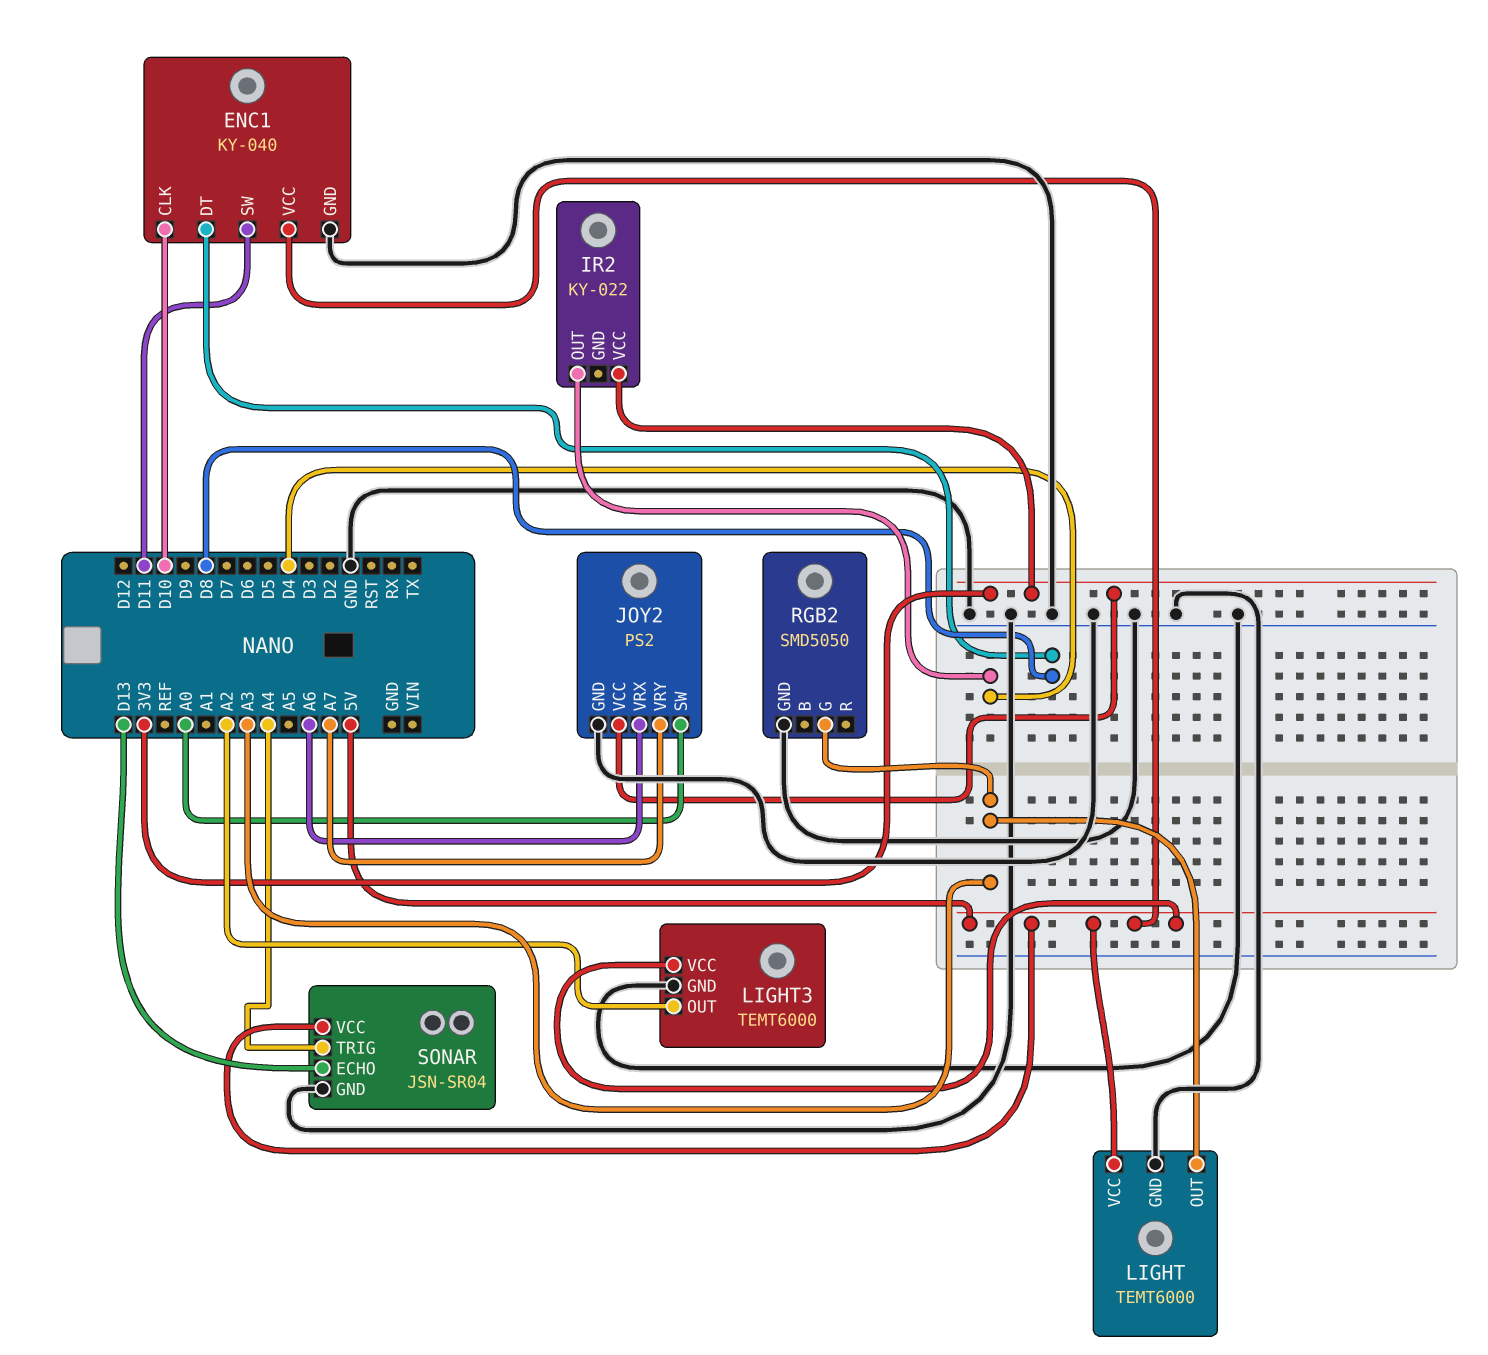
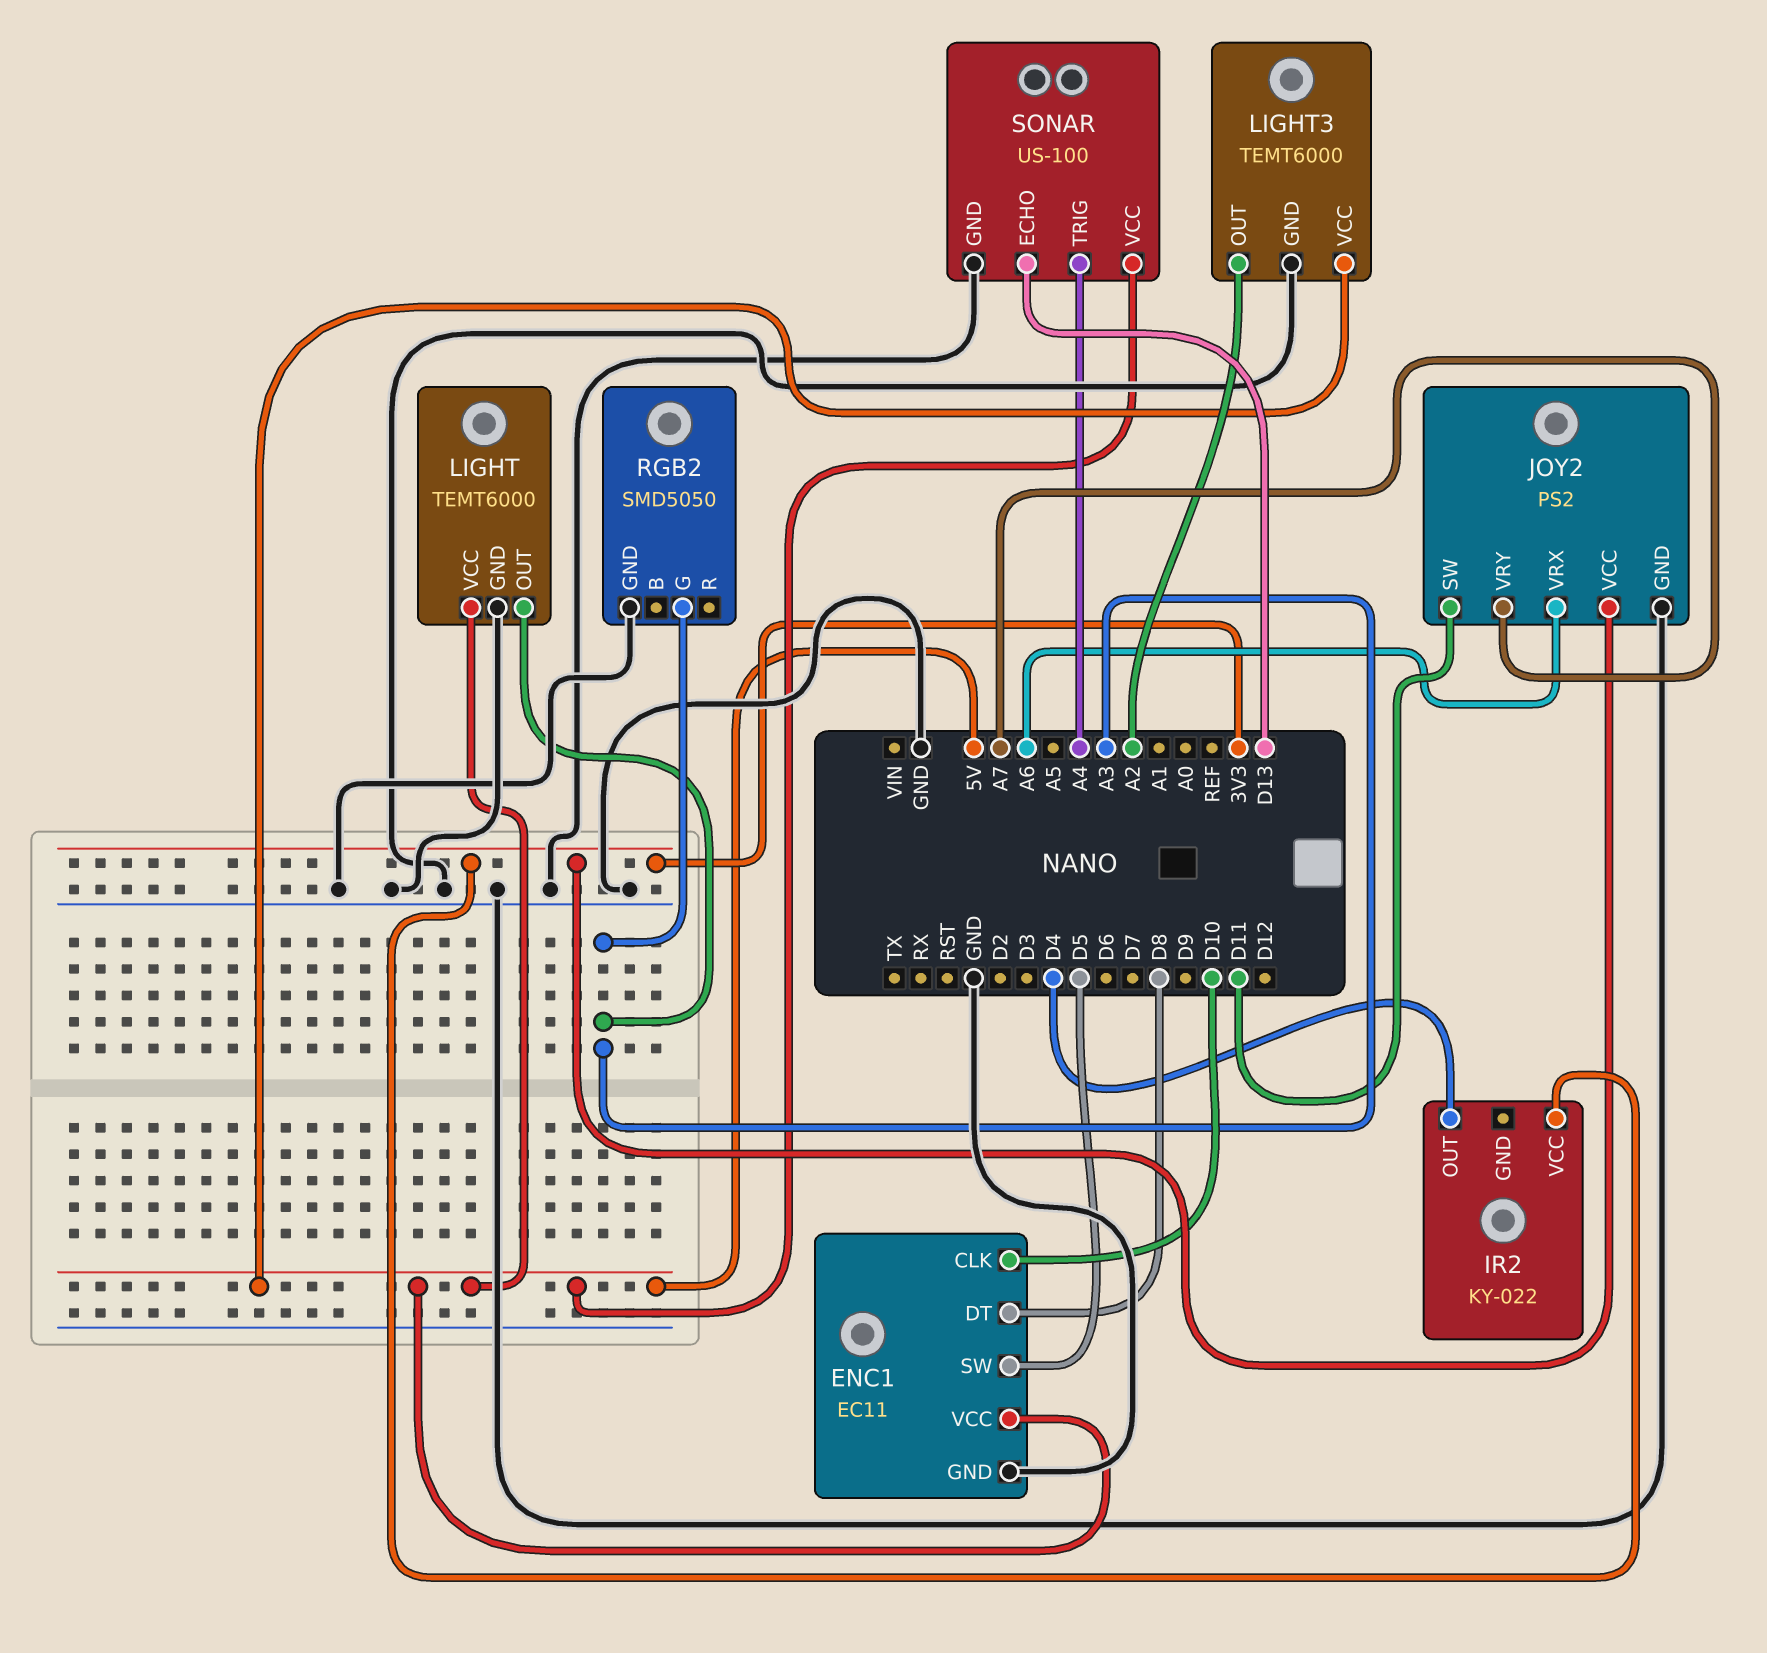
ENC1: KY-040 -> EC11
ENC1 pin SW: D11 -> D5
JOY2 pin SW: A0 -> D11
SONAR: JSN-SR04 -> US-100

